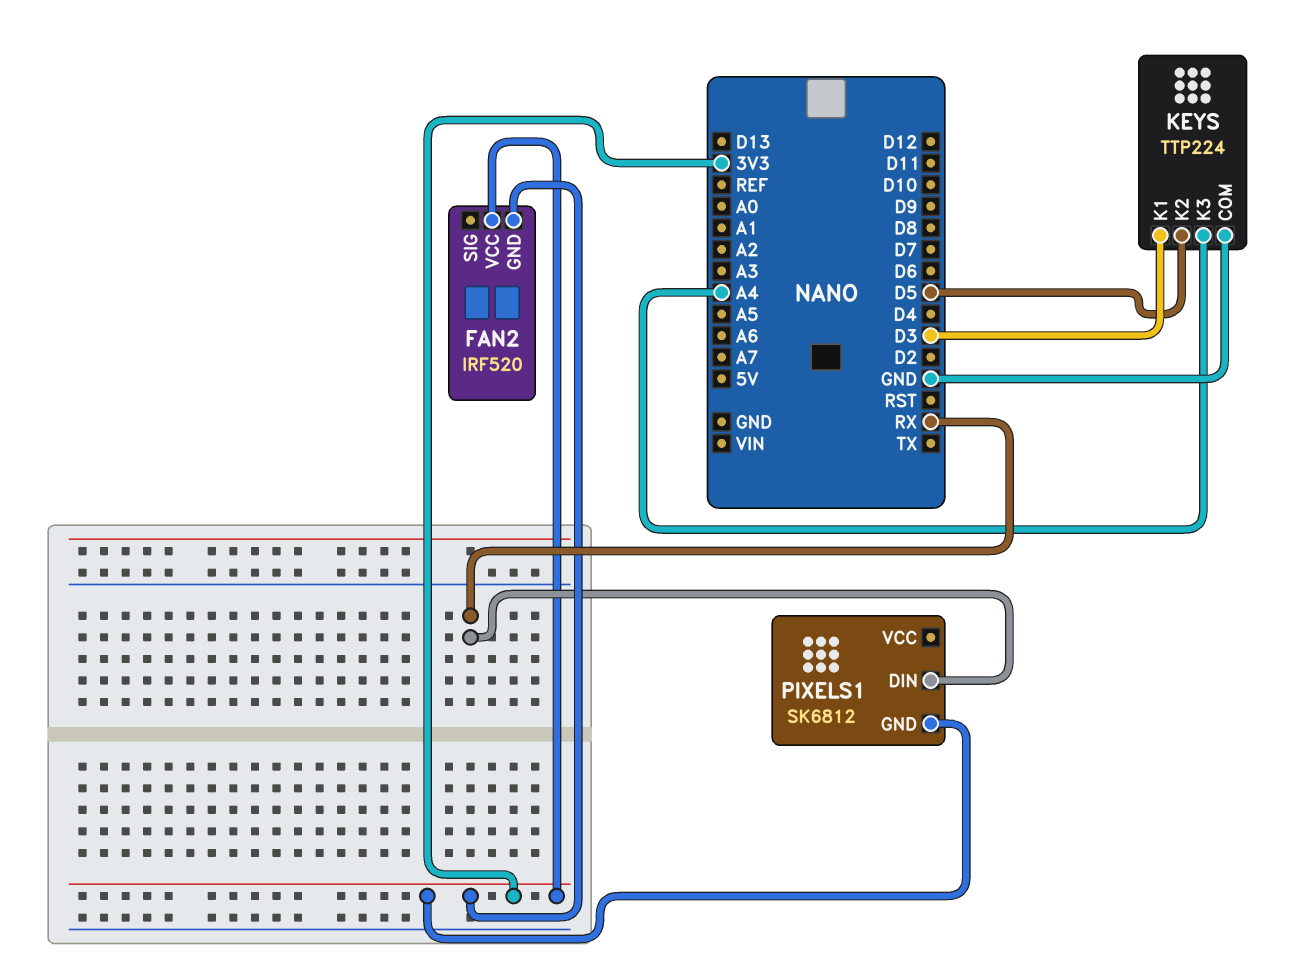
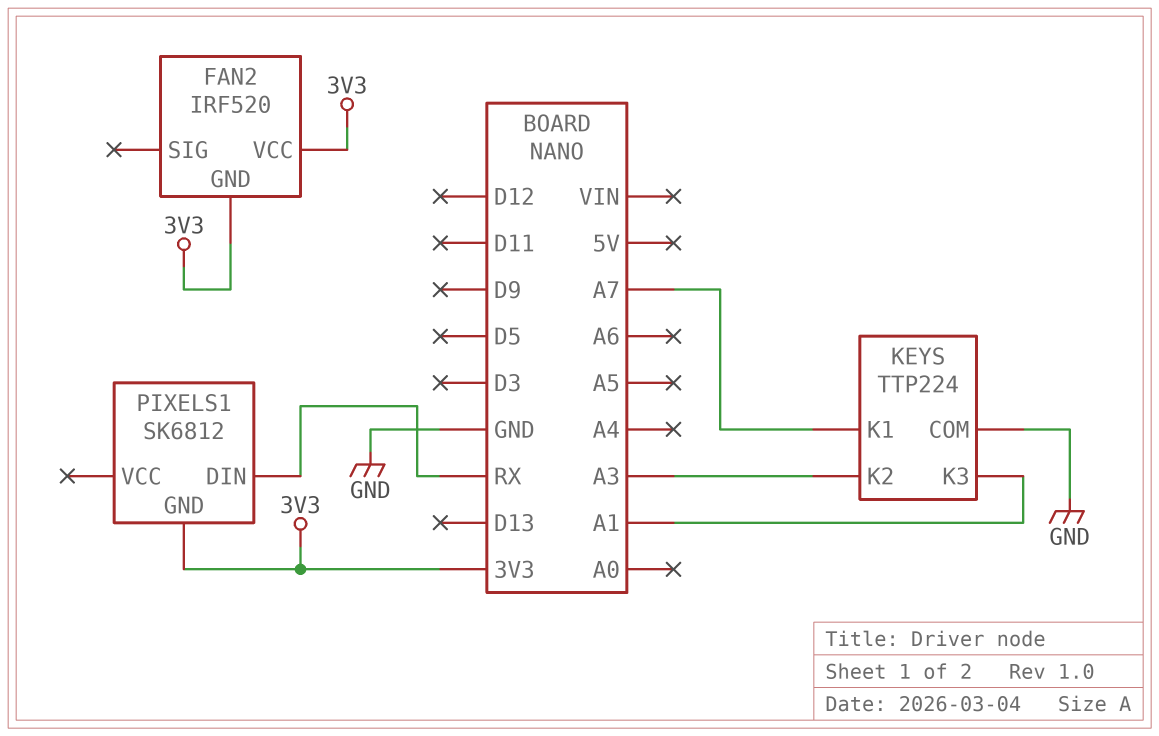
KEYS pin K1: D3 -> A7
KEYS pin K2: D5 -> A3
KEYS pin K3: A4 -> A1

